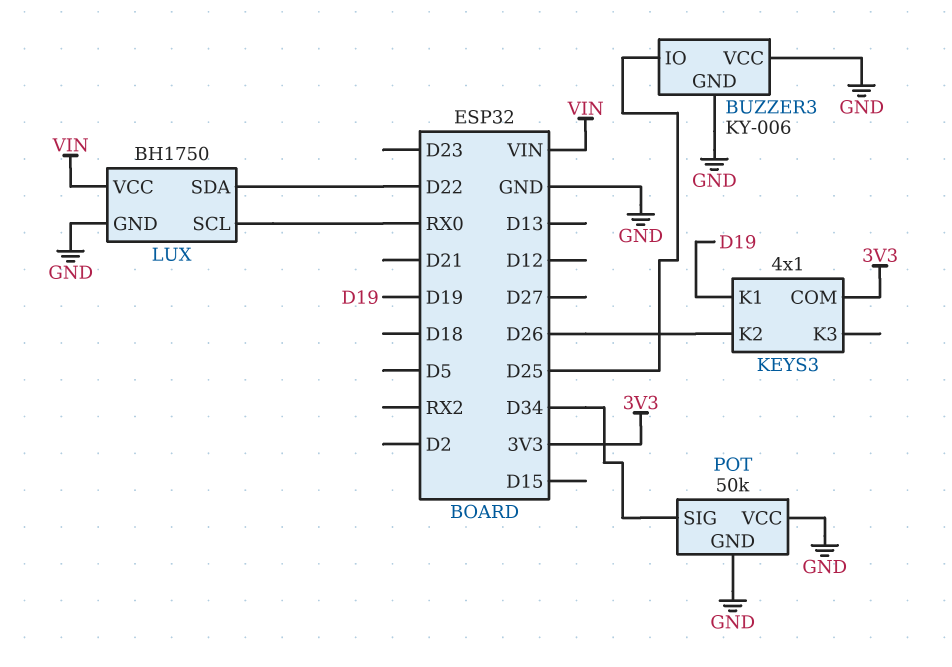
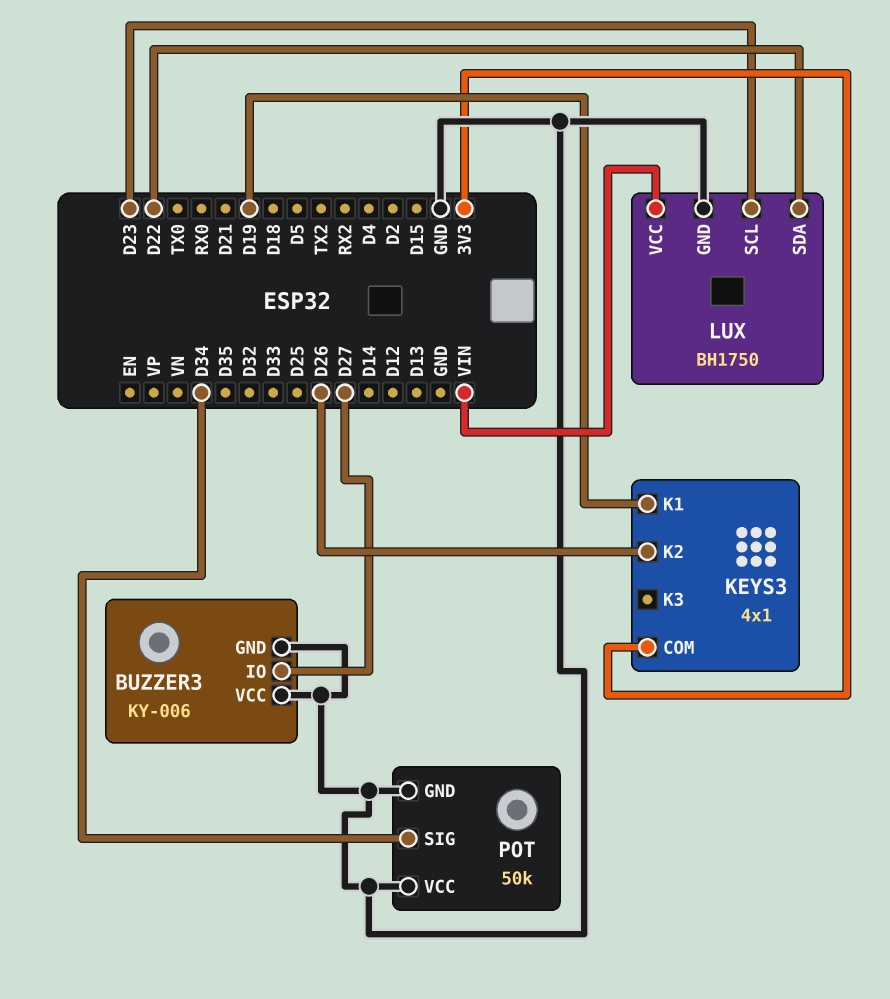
BUZZER3 pin IO: D25 -> D27
LUX pin SCL: RX0 -> D23

